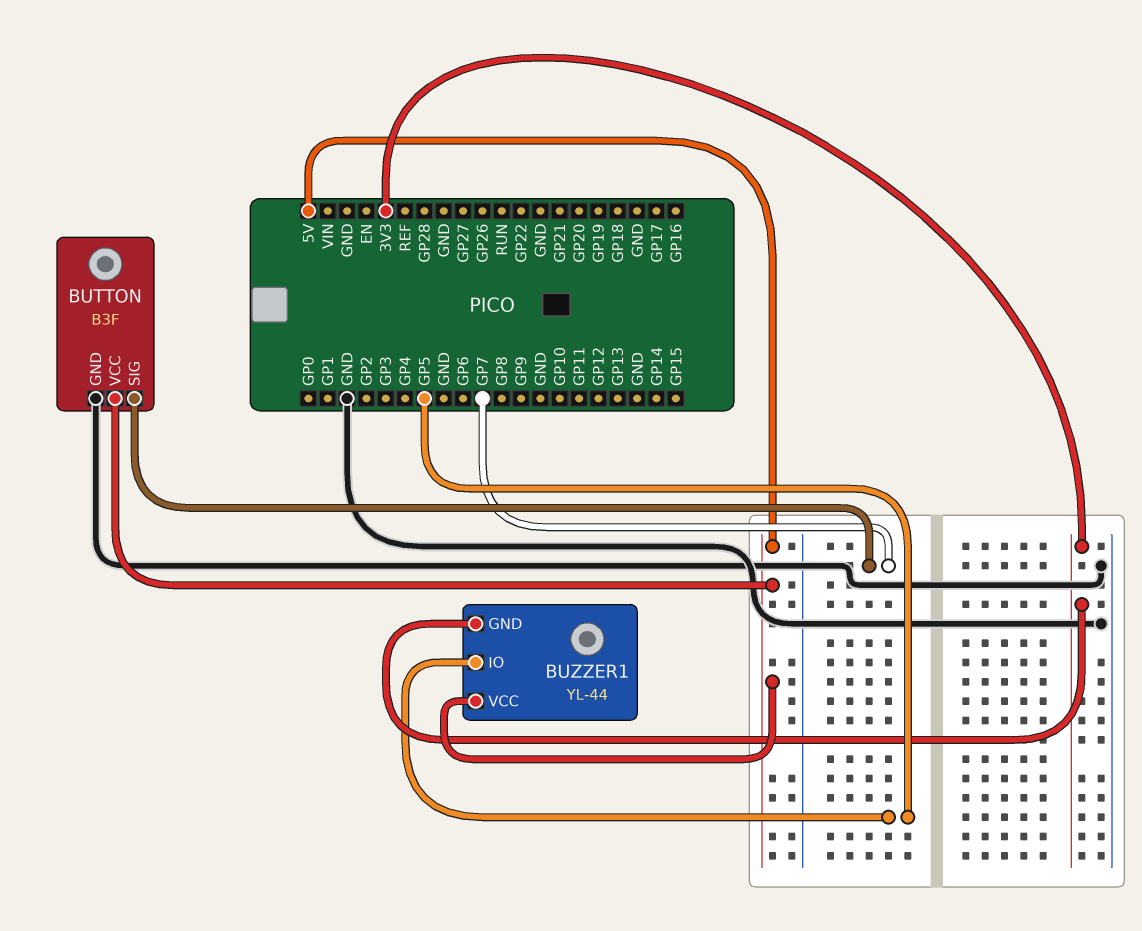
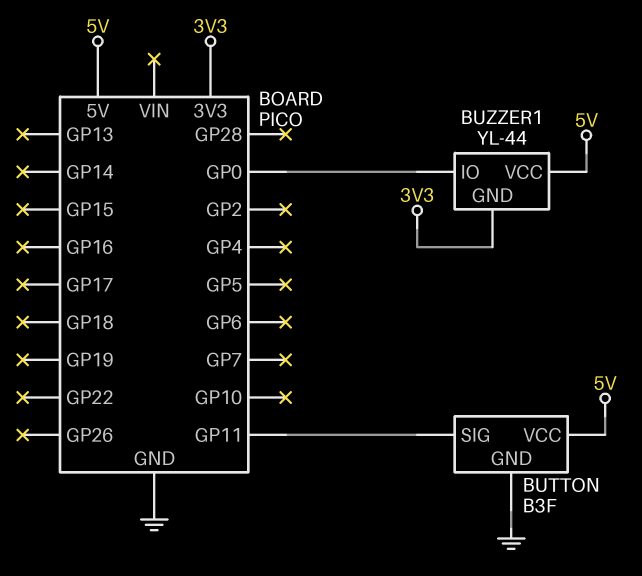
BUTTON pin SIG: GP7 -> GP11
BUZZER1 pin IO: GP5 -> GP0

